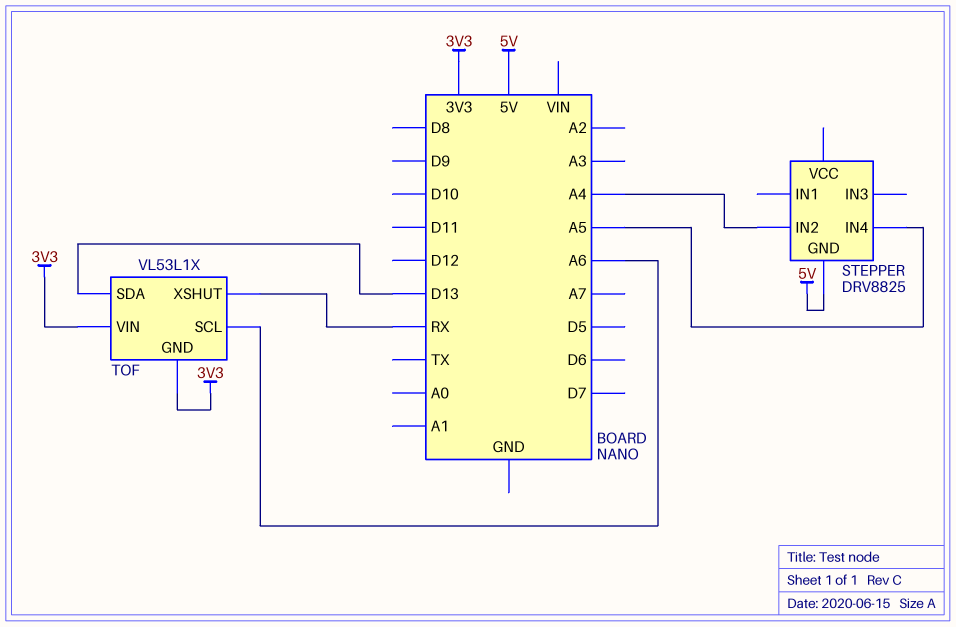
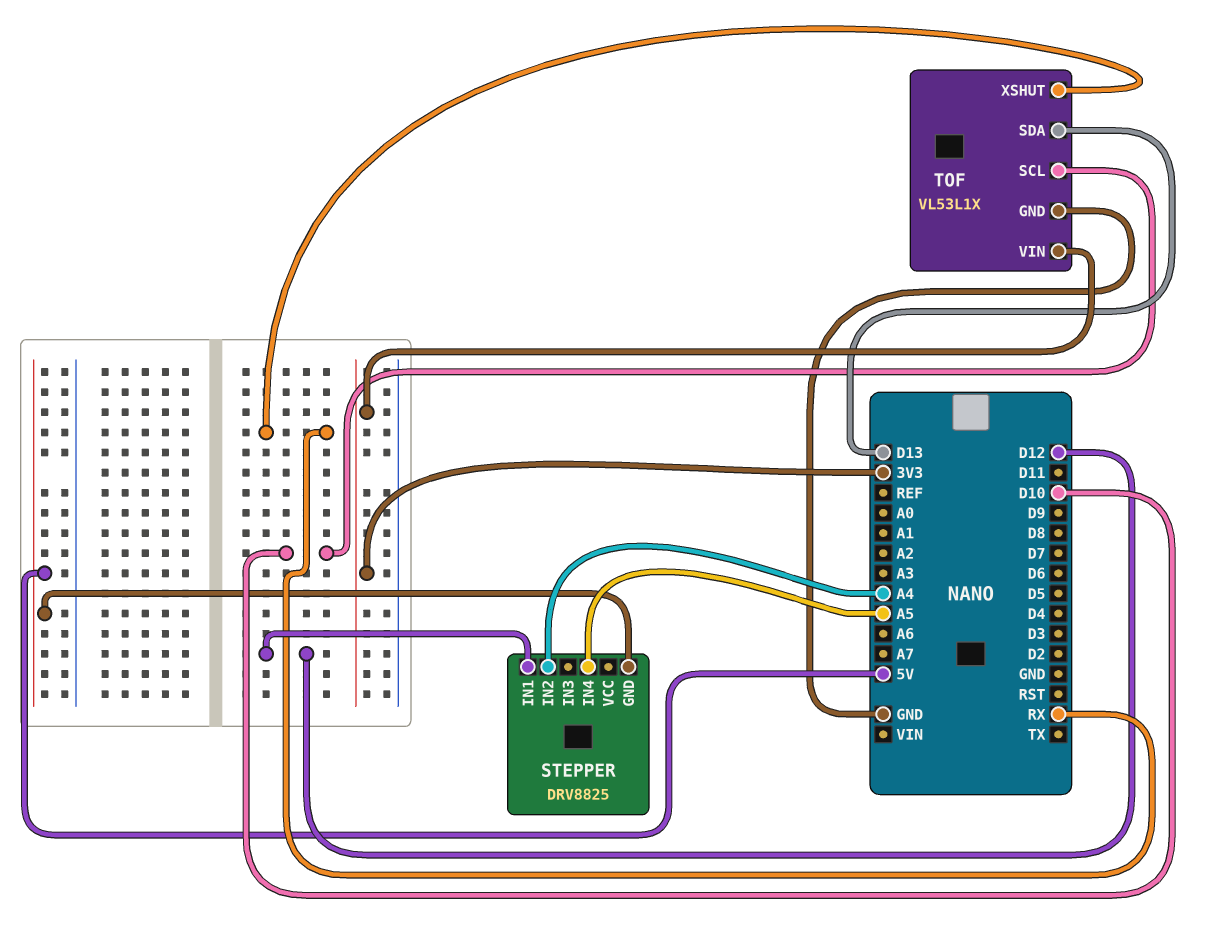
STEPPER pin IN1: none -> D12
TOF pin GND: 3V3 -> GND
TOF pin SCL: A6 -> D10

